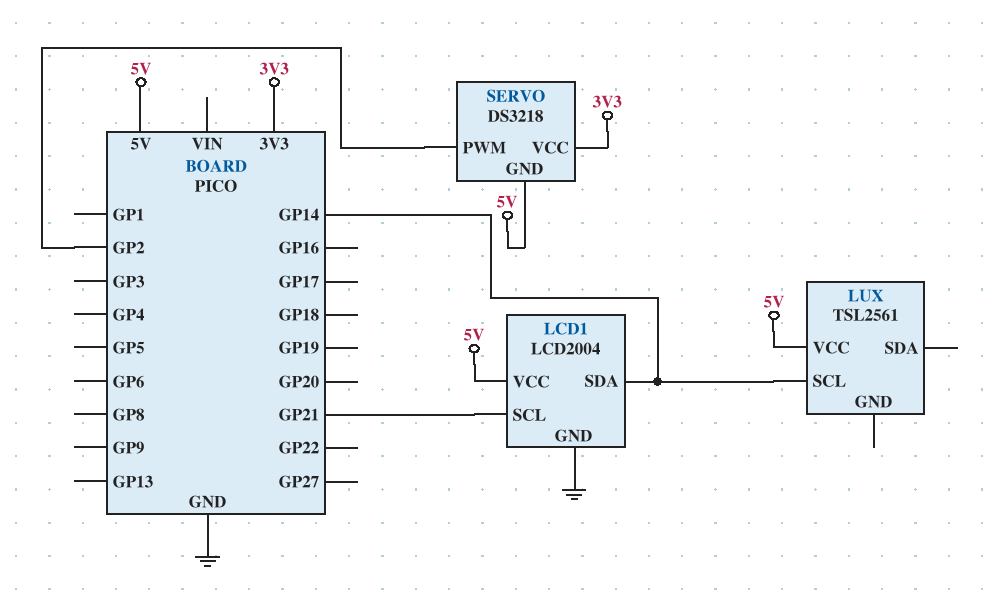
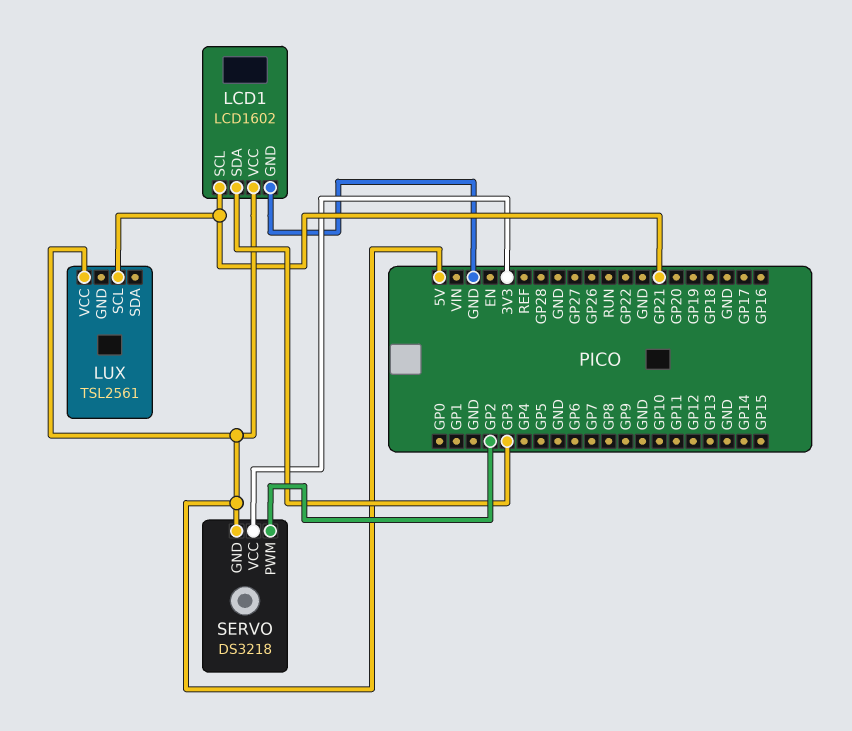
LCD1: LCD2004 -> LCD1602
LCD1 pin SDA: GP14 -> GP3
LUX pin SCL: GP14 -> GP21

